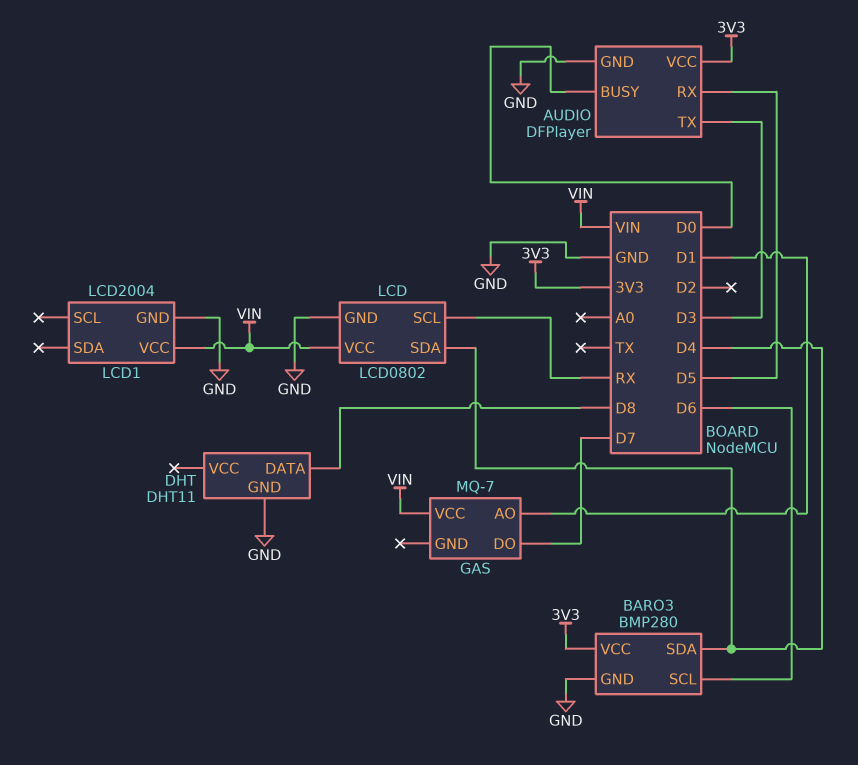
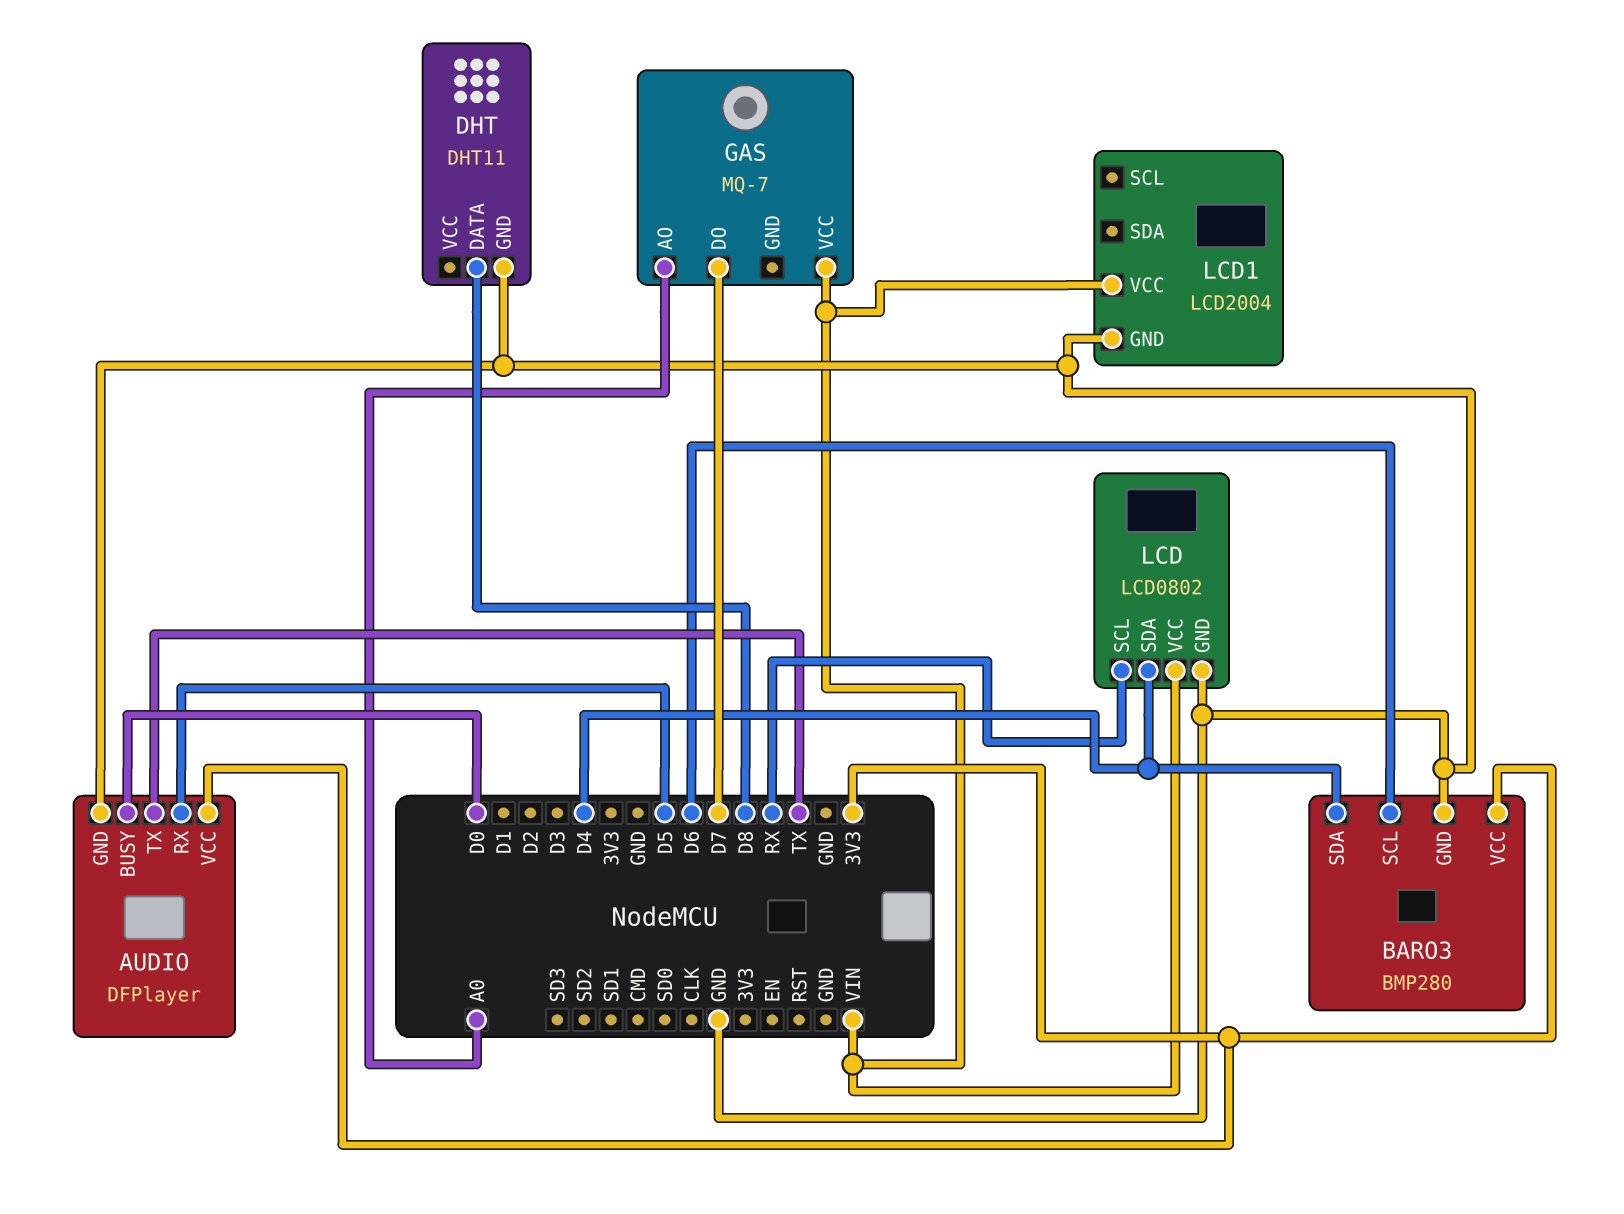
AUDIO pin TX: D3 -> TX
GAS pin AO: D1 -> A0

